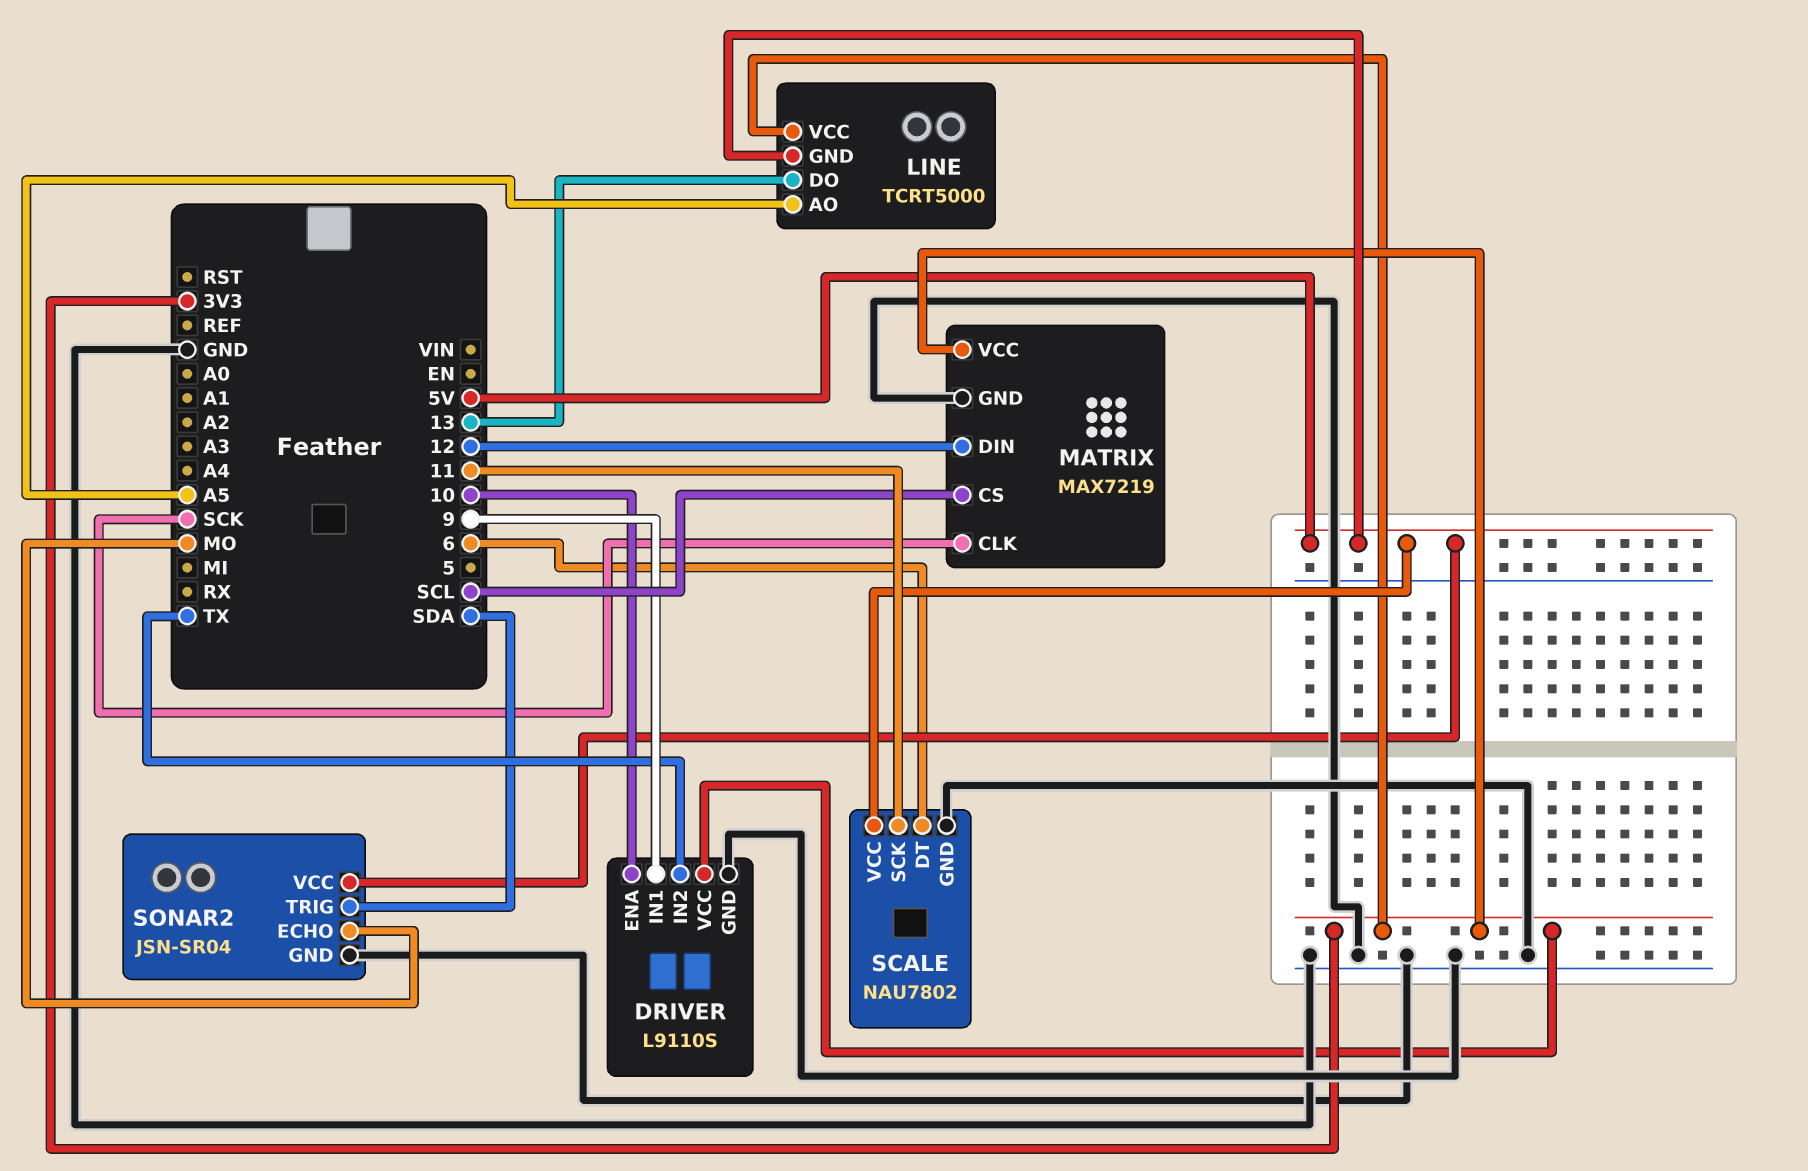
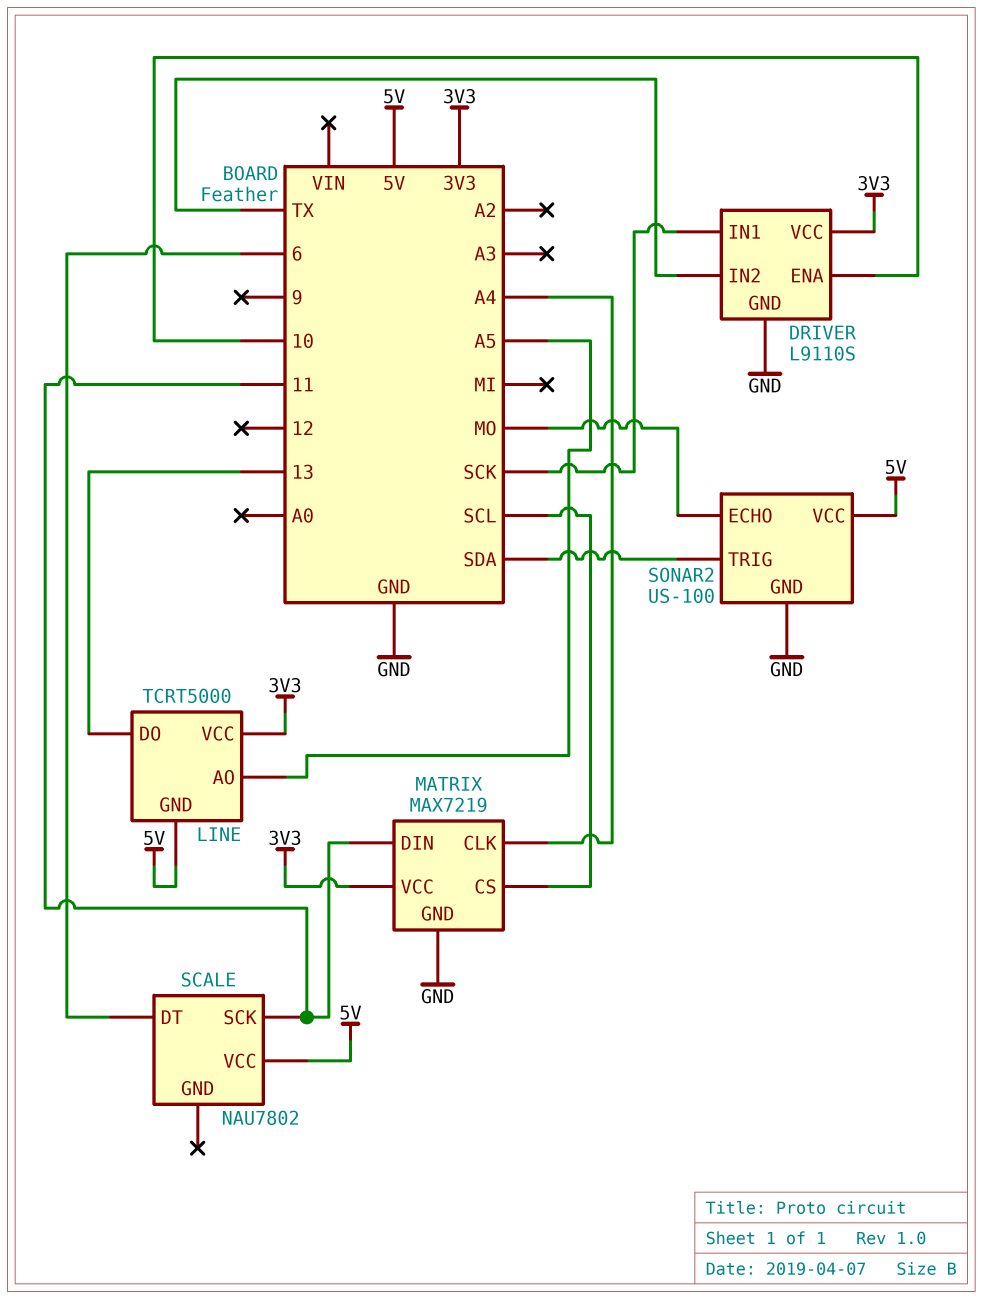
DRIVER pin IN1: 9 -> SCK
MATRIX pin CLK: SCK -> A4
MATRIX pin DIN: 12 -> 11
SCALE pin GND: GND -> none
SONAR2: JSN-SR04 -> US-100

